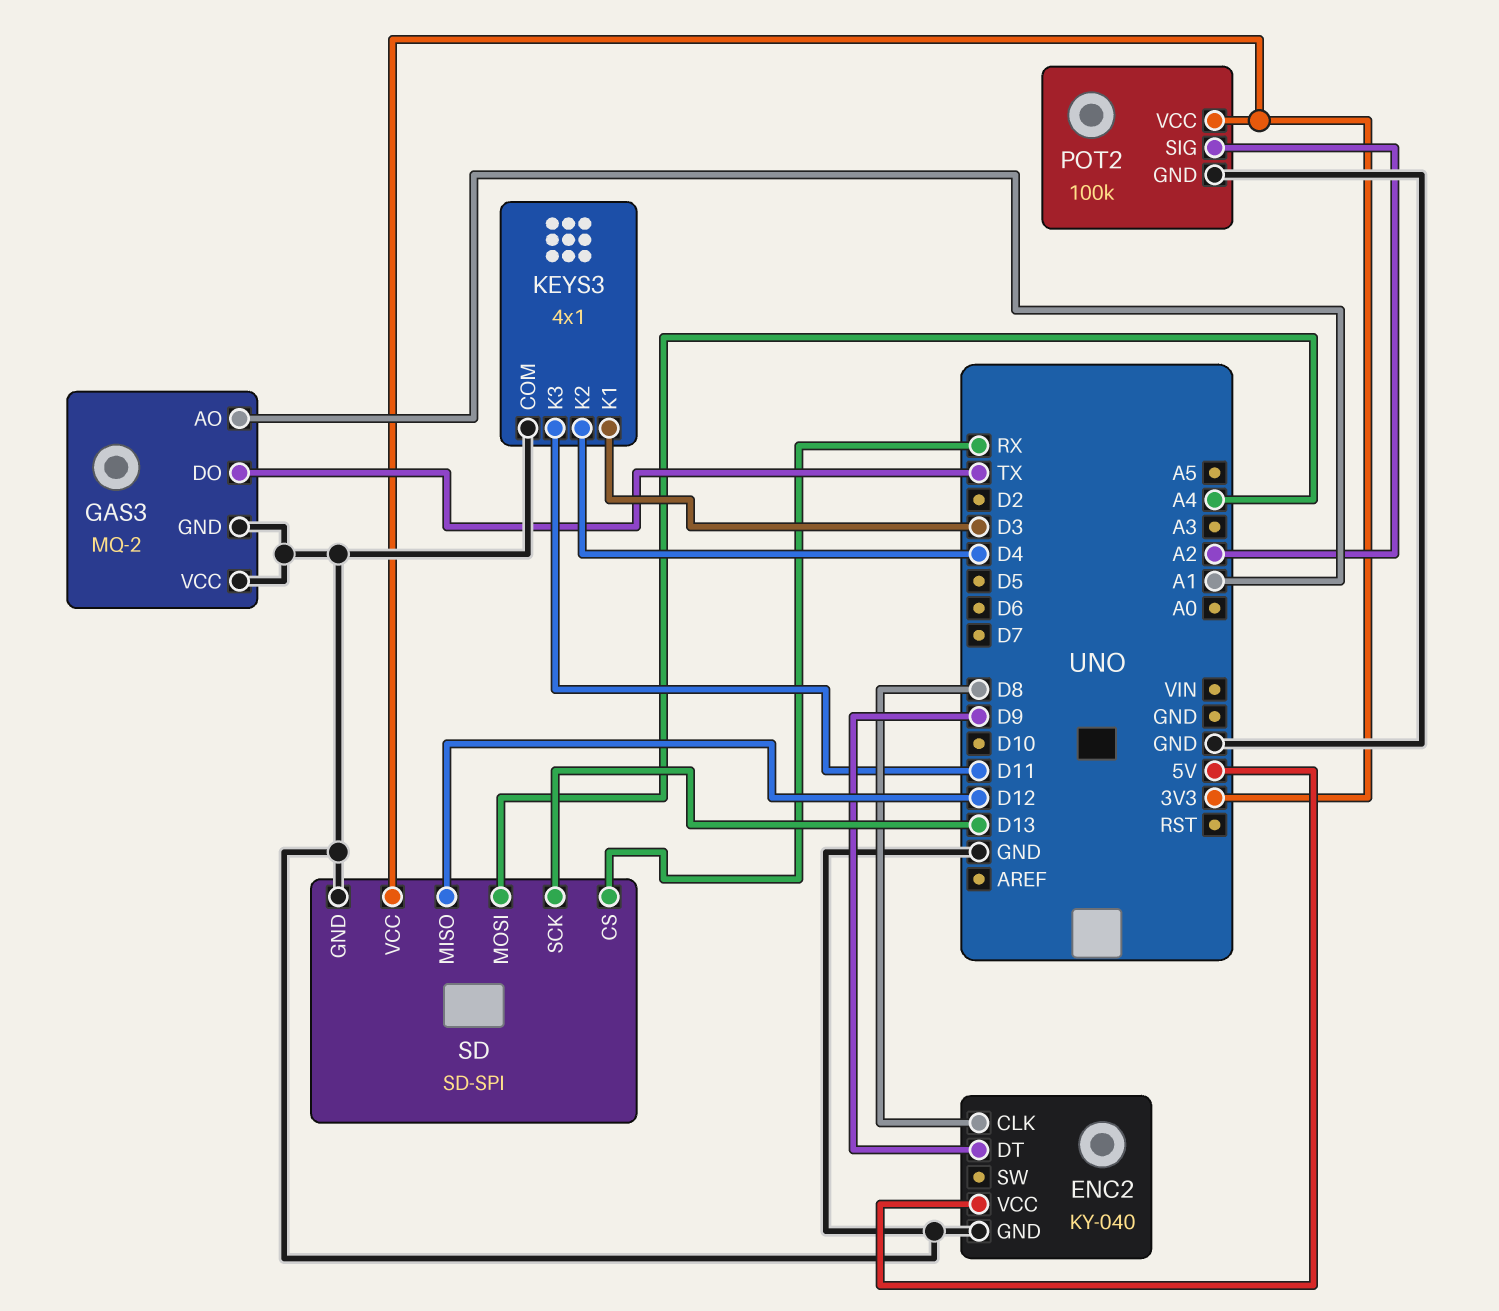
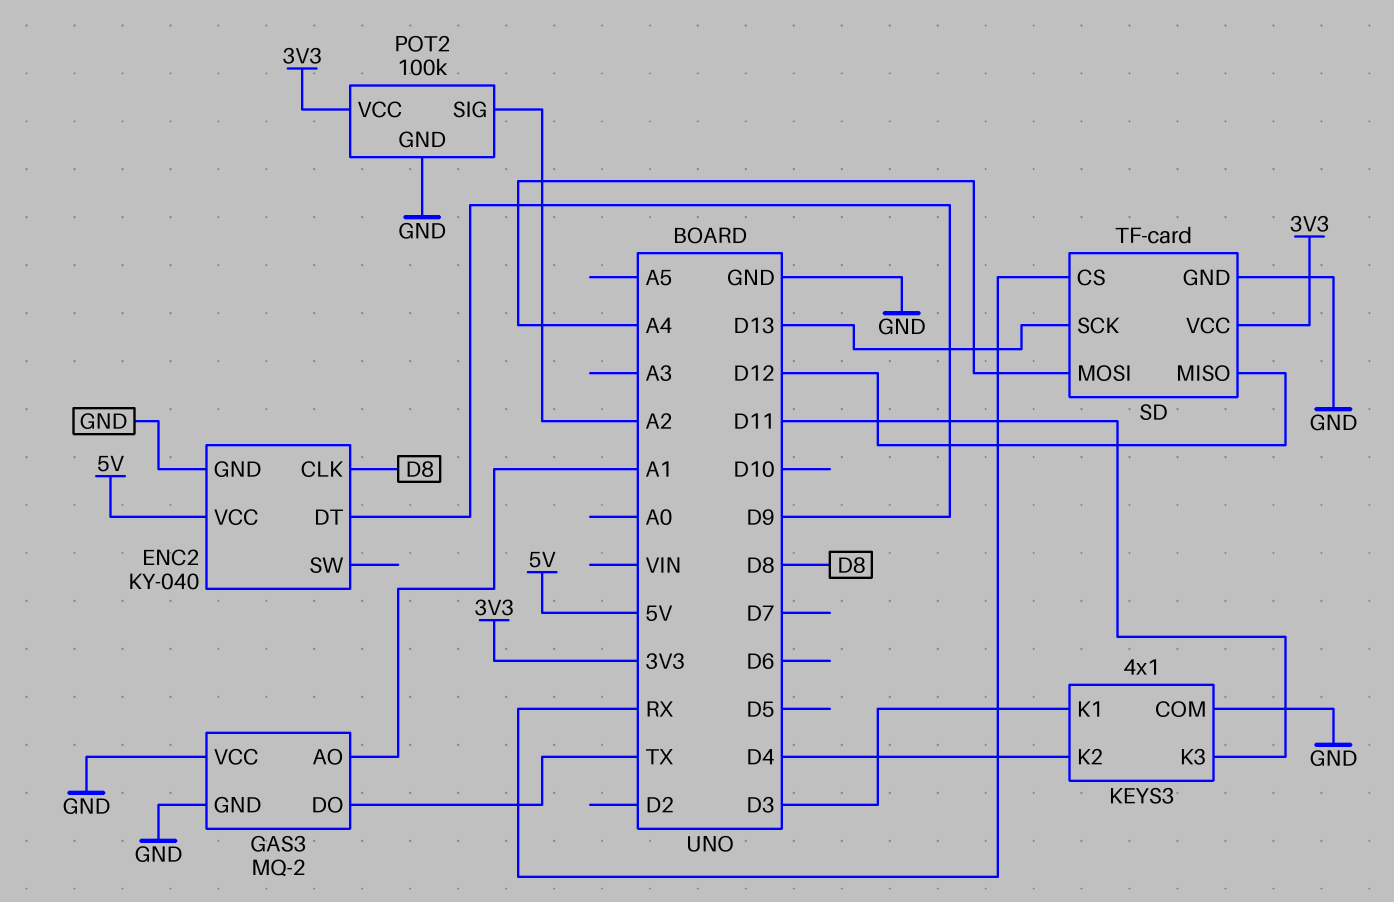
SD: SD-SPI -> TF-card

